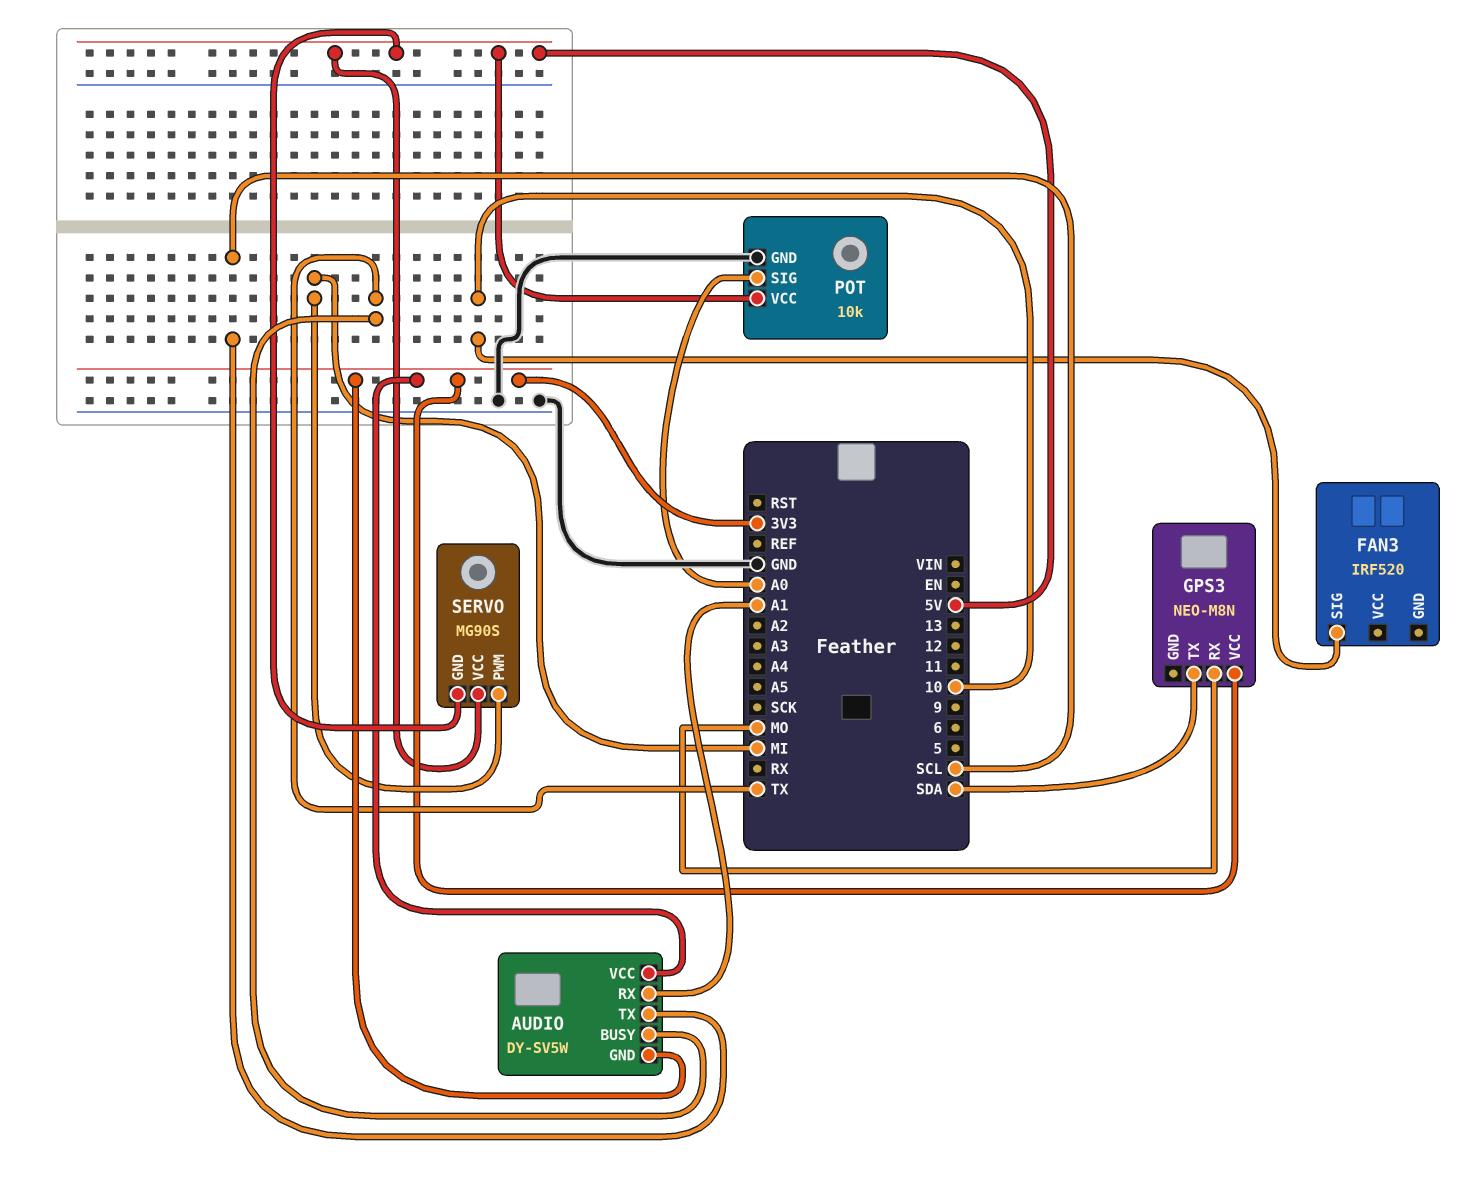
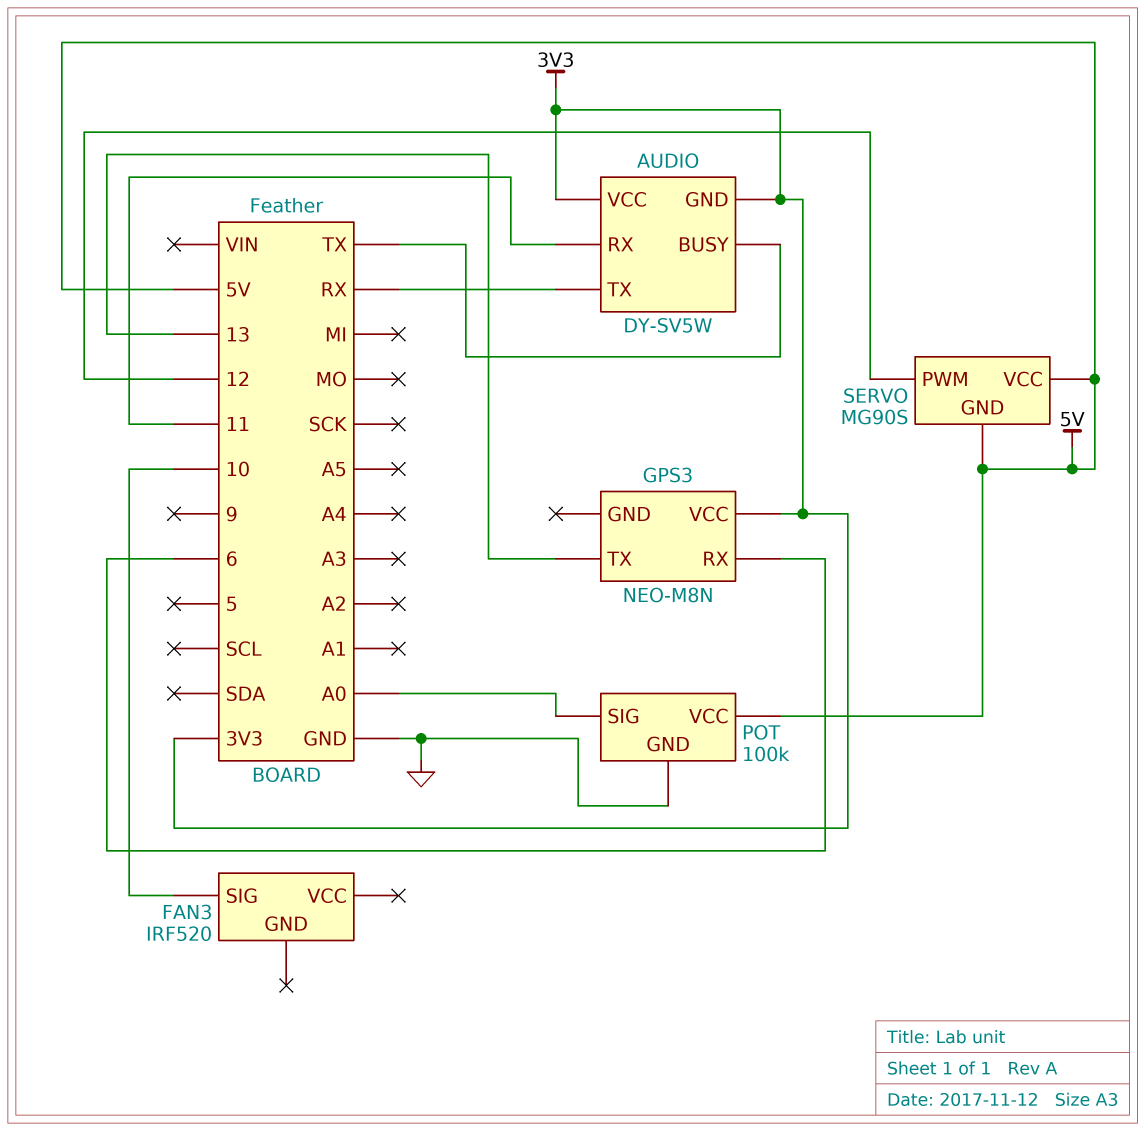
AUDIO pin RX: A1 -> 11
AUDIO pin TX: SCL -> RX
GPS3 pin RX: MO -> 6
GPS3 pin TX: SDA -> 13
POT: 10k -> 100k
SERVO pin PWM: MI -> 12

